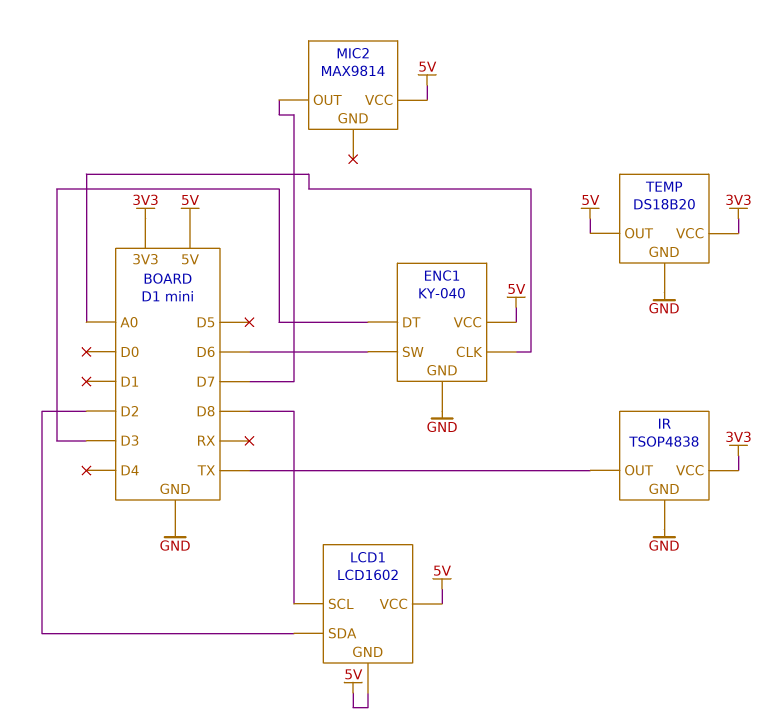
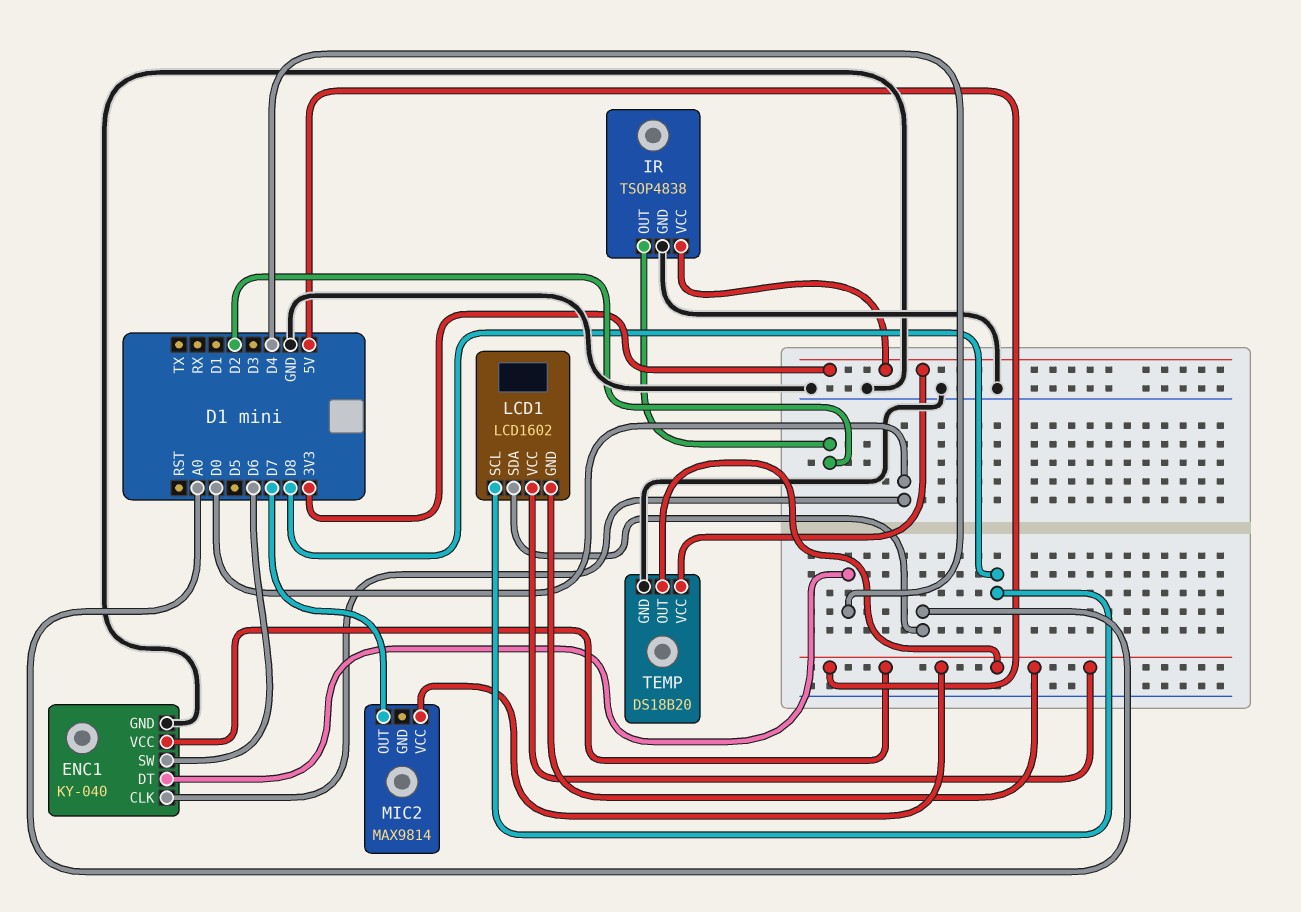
ENC1 pin CLK: A0 -> D0
ENC1 pin DT: D3 -> D4
IR pin OUT: TX -> D2
LCD1 pin SDA: D2 -> A0

